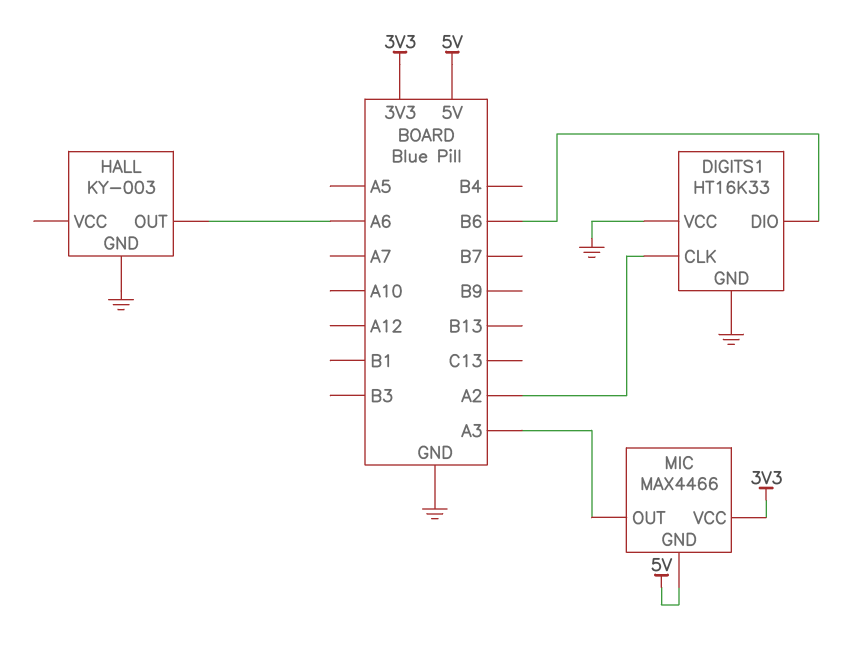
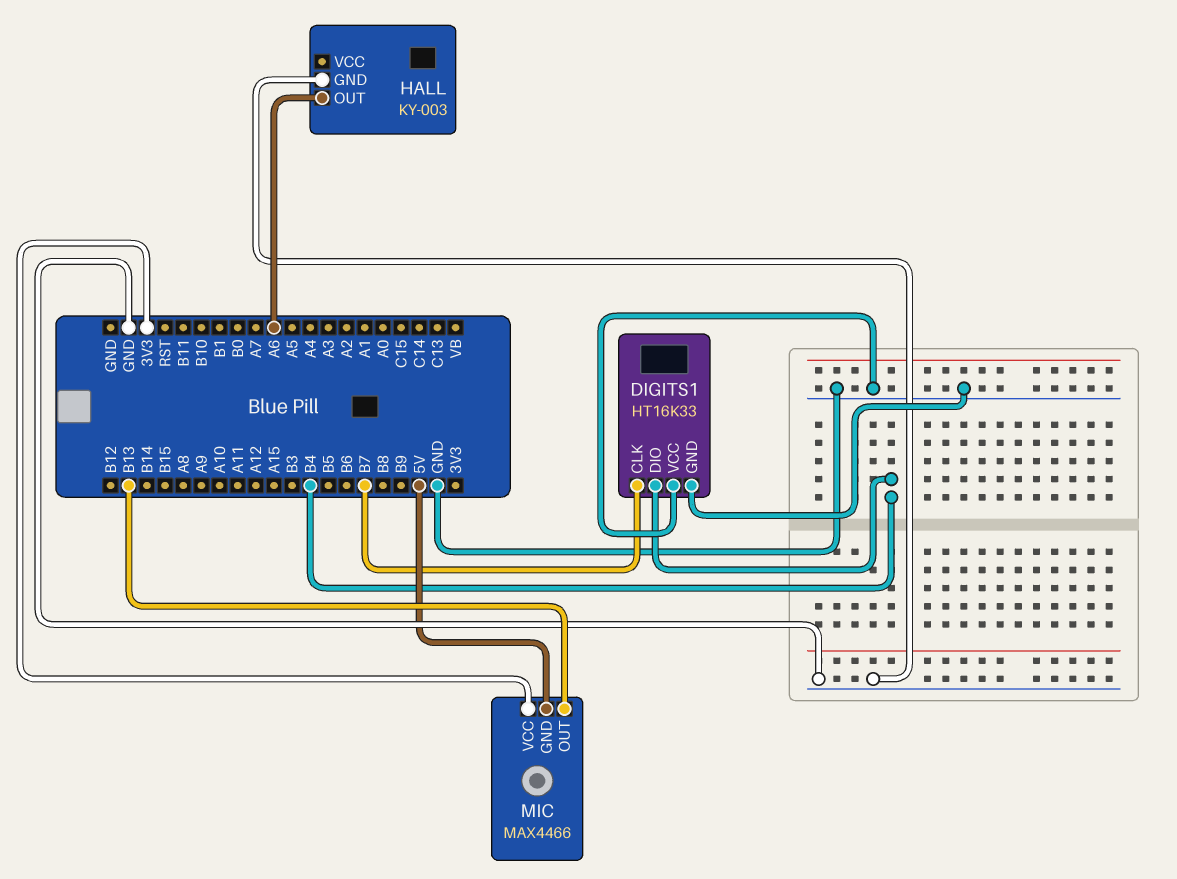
DIGITS1 pin CLK: A2 -> B7
DIGITS1 pin DIO: B6 -> B4
MIC pin OUT: A3 -> B13

